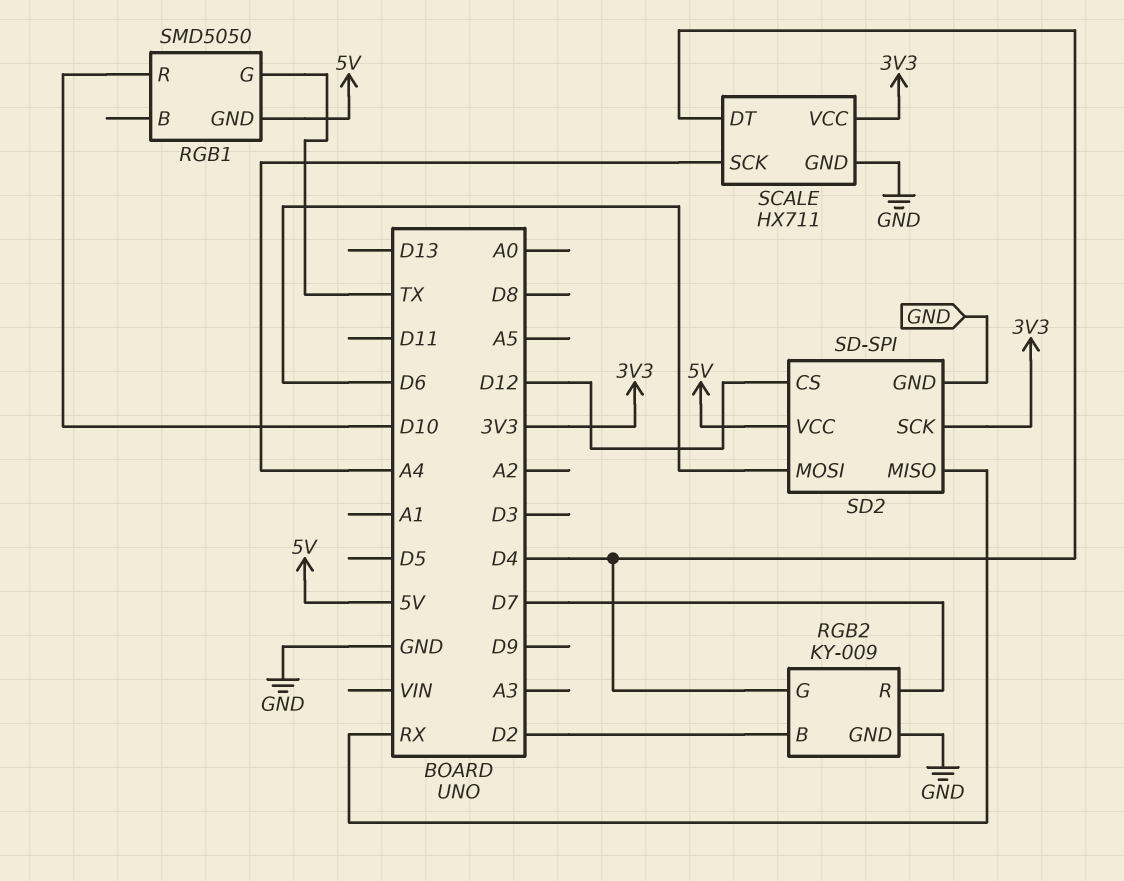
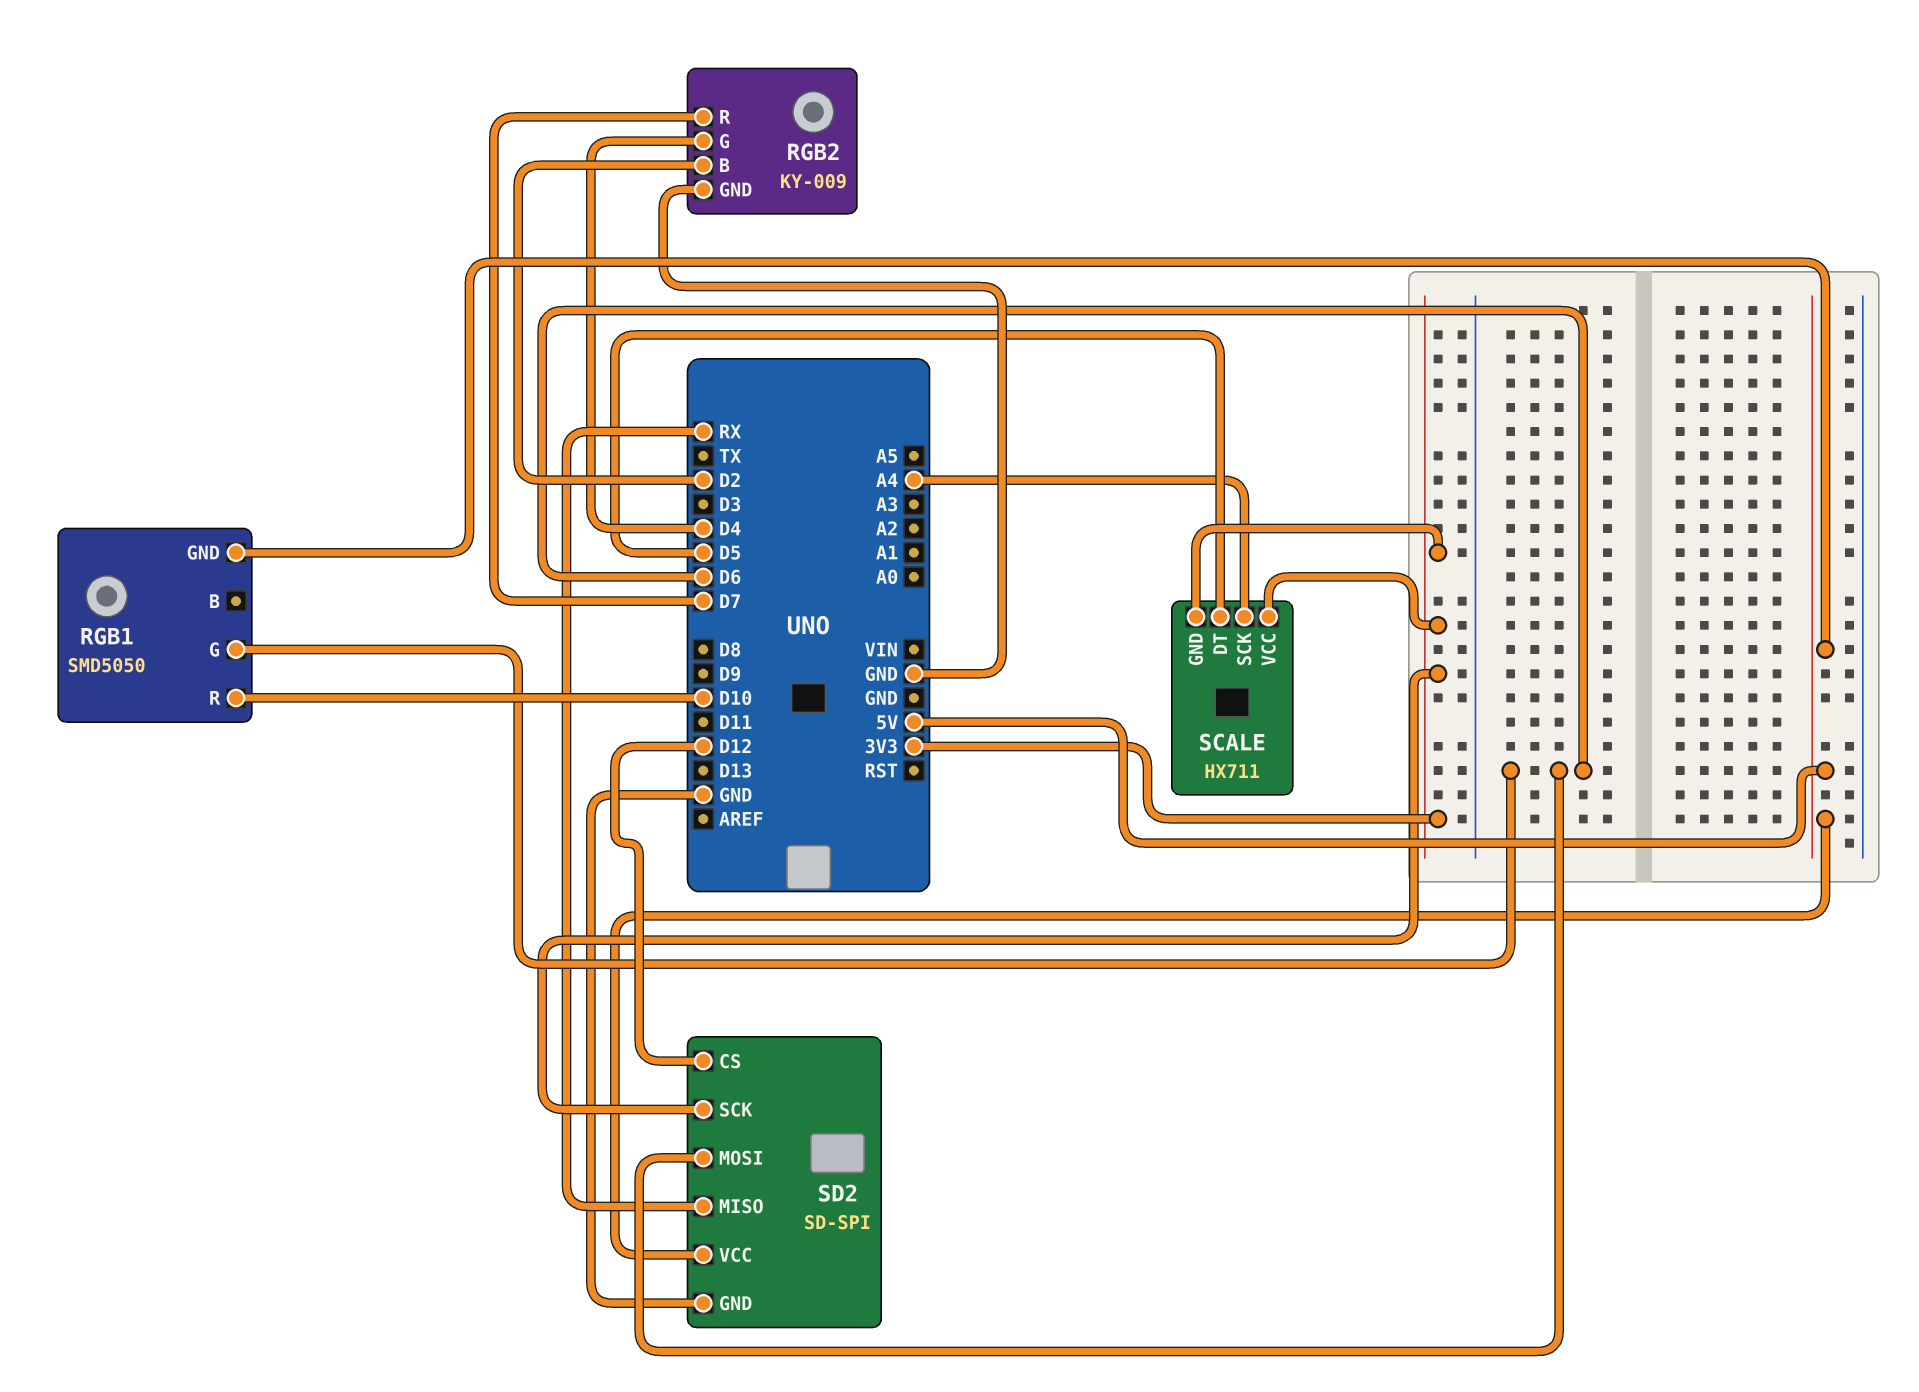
RGB1 pin G: TX -> D6
SCALE pin DT: D4 -> D5
SCALE pin GND: GND -> 3V3

